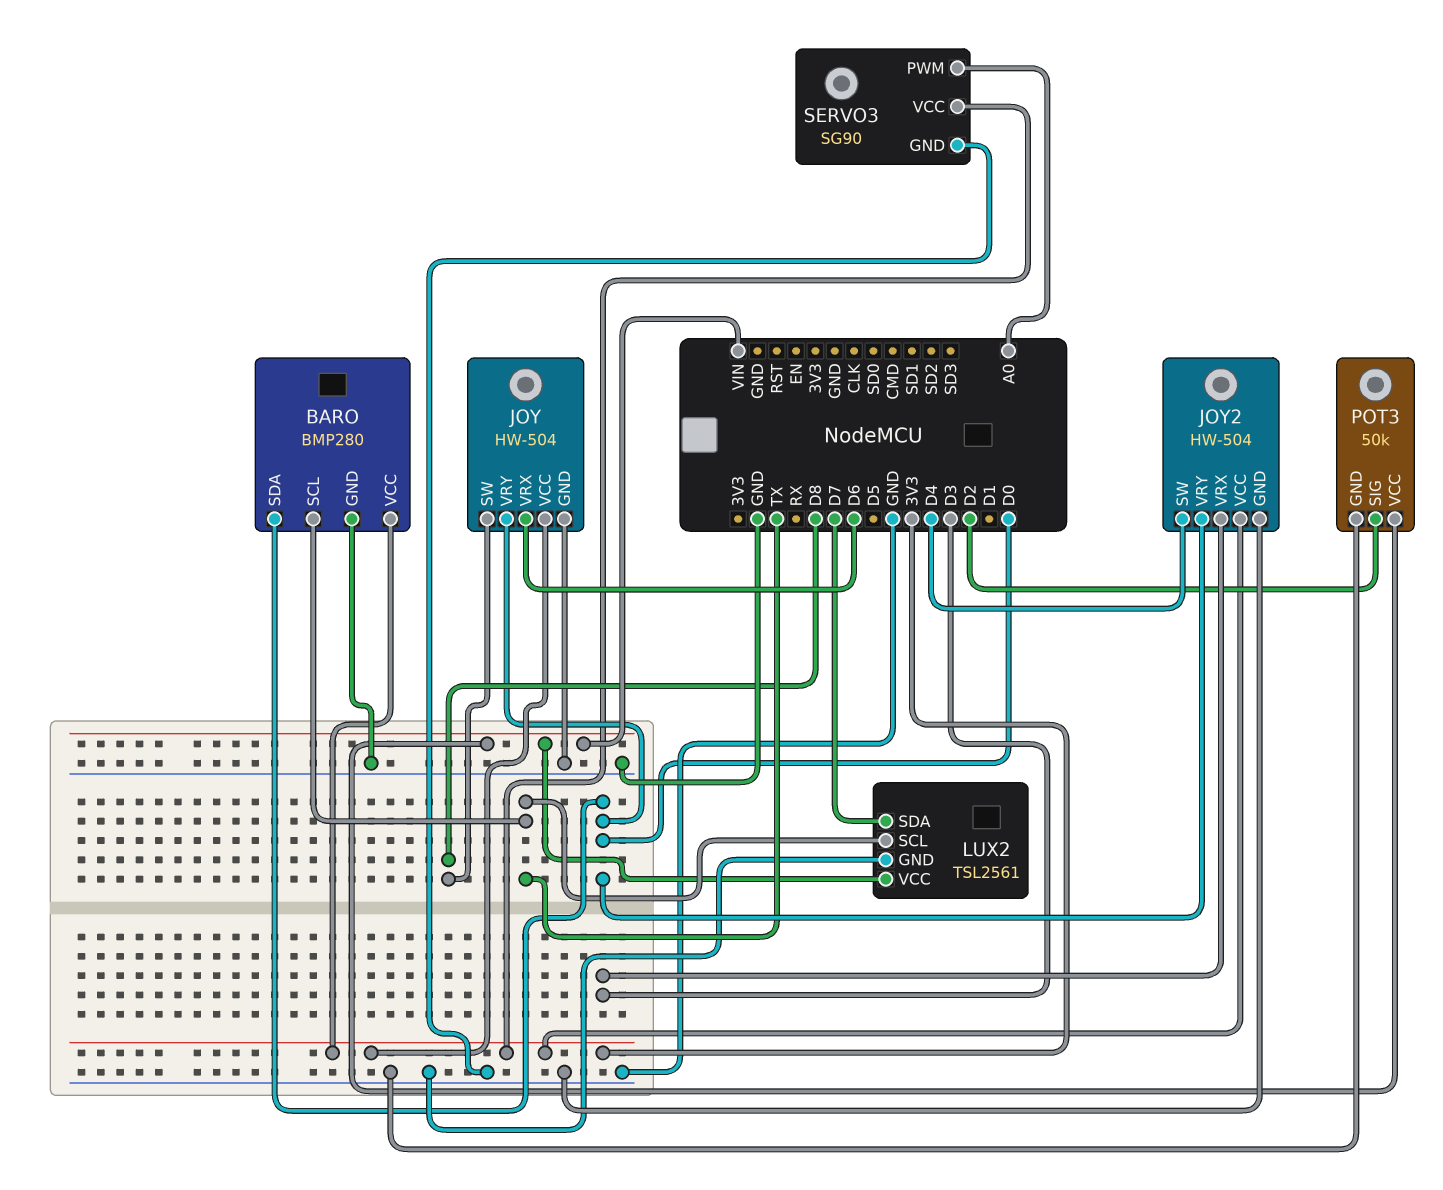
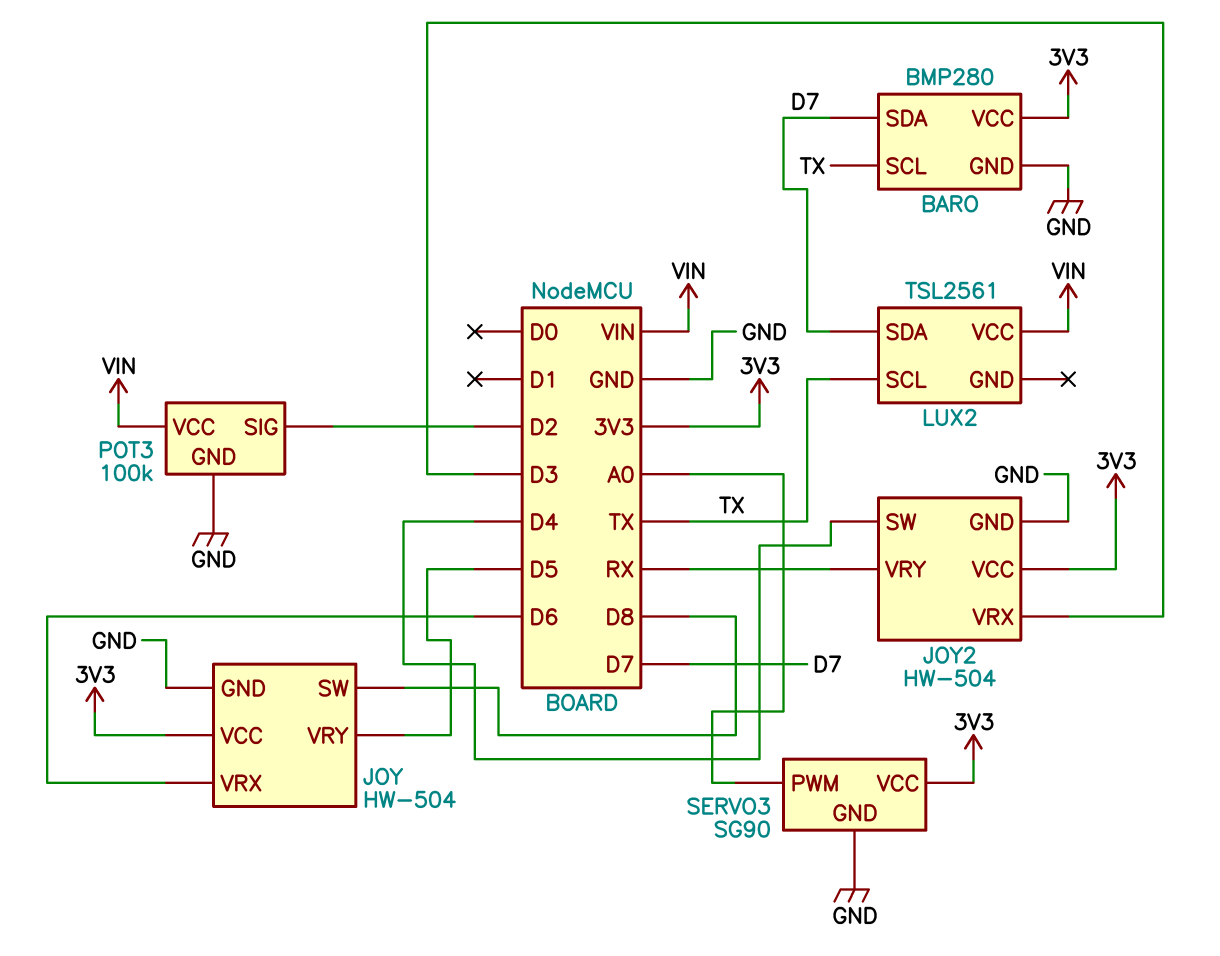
BARO pin SDA: D0 -> D7
JOY pin VRY: D0 -> D5
JOY2 pin VRY: D0 -> RX
LUX2 pin GND: GND -> none
POT3: 50k -> 100k

